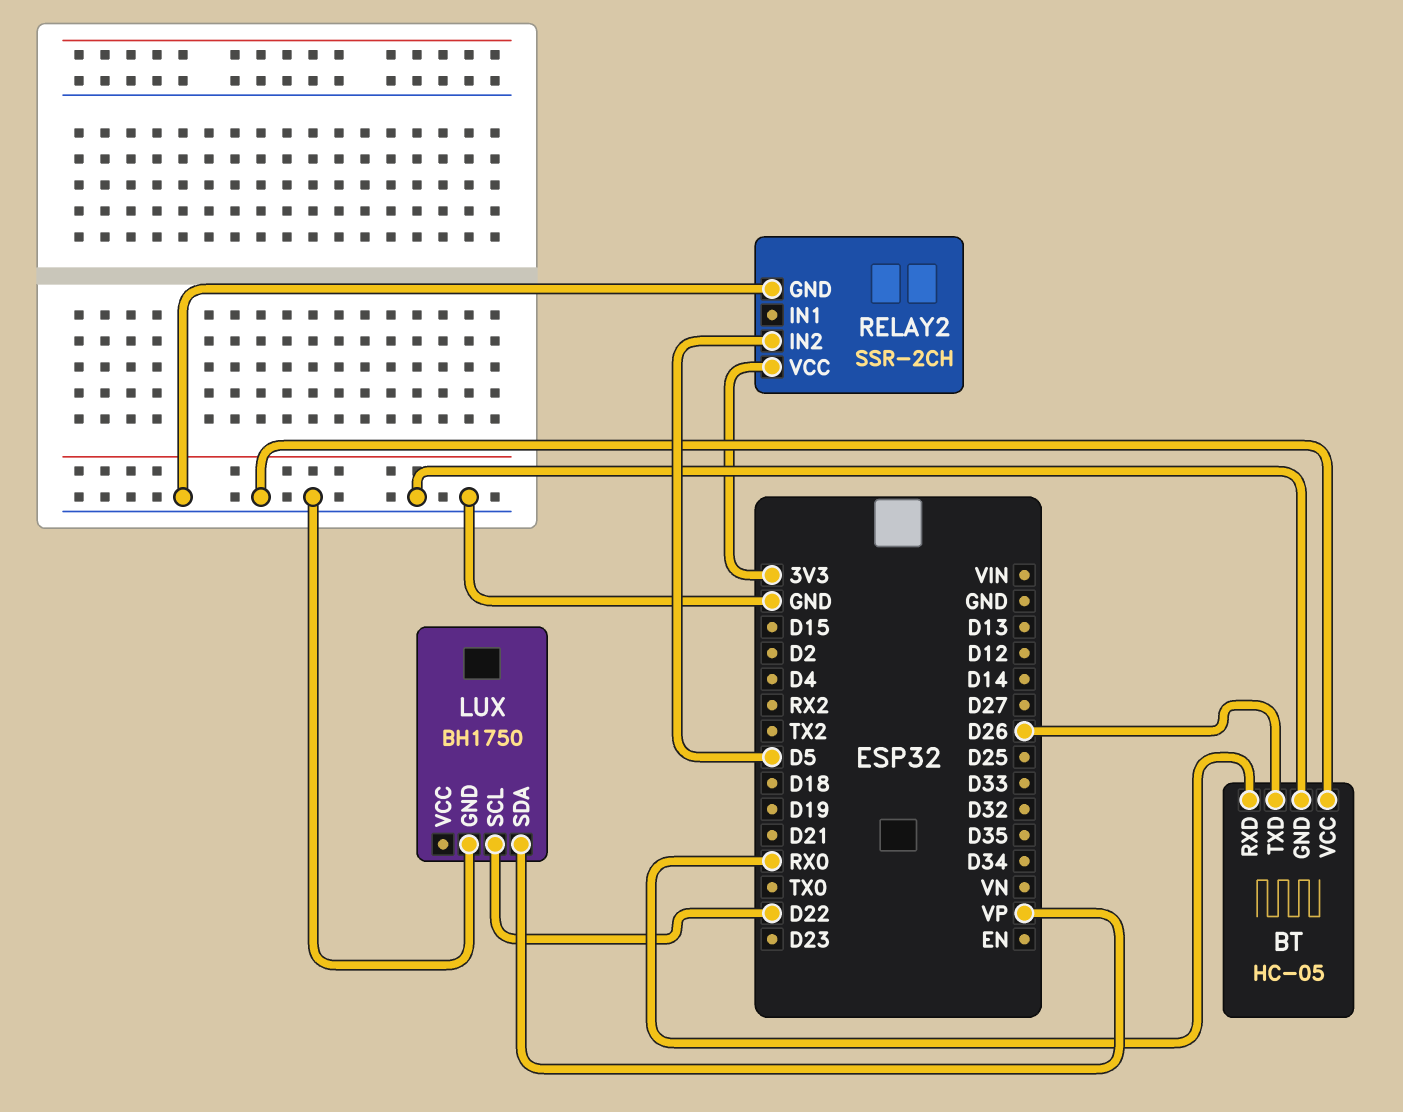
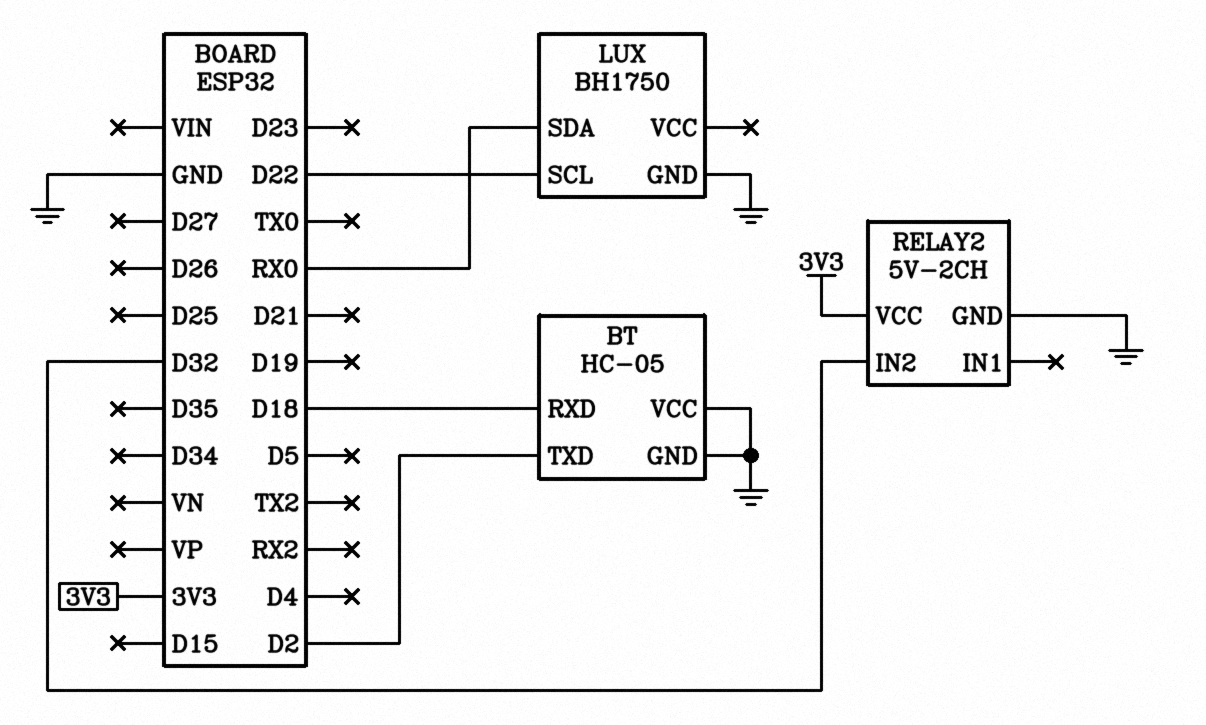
BT pin RXD: RX0 -> D18
BT pin TXD: D26 -> D2
LUX pin SDA: VP -> RX0
RELAY2: SSR-2CH -> 5V-2CH
RELAY2 pin IN2: D5 -> D32

